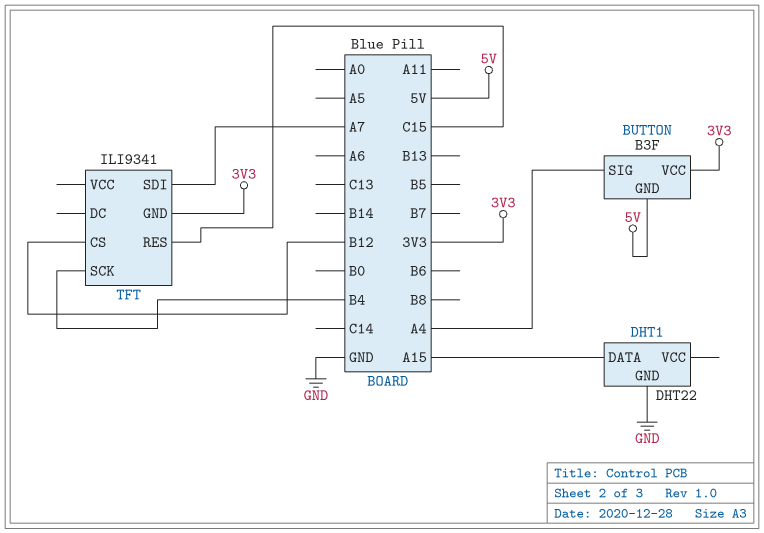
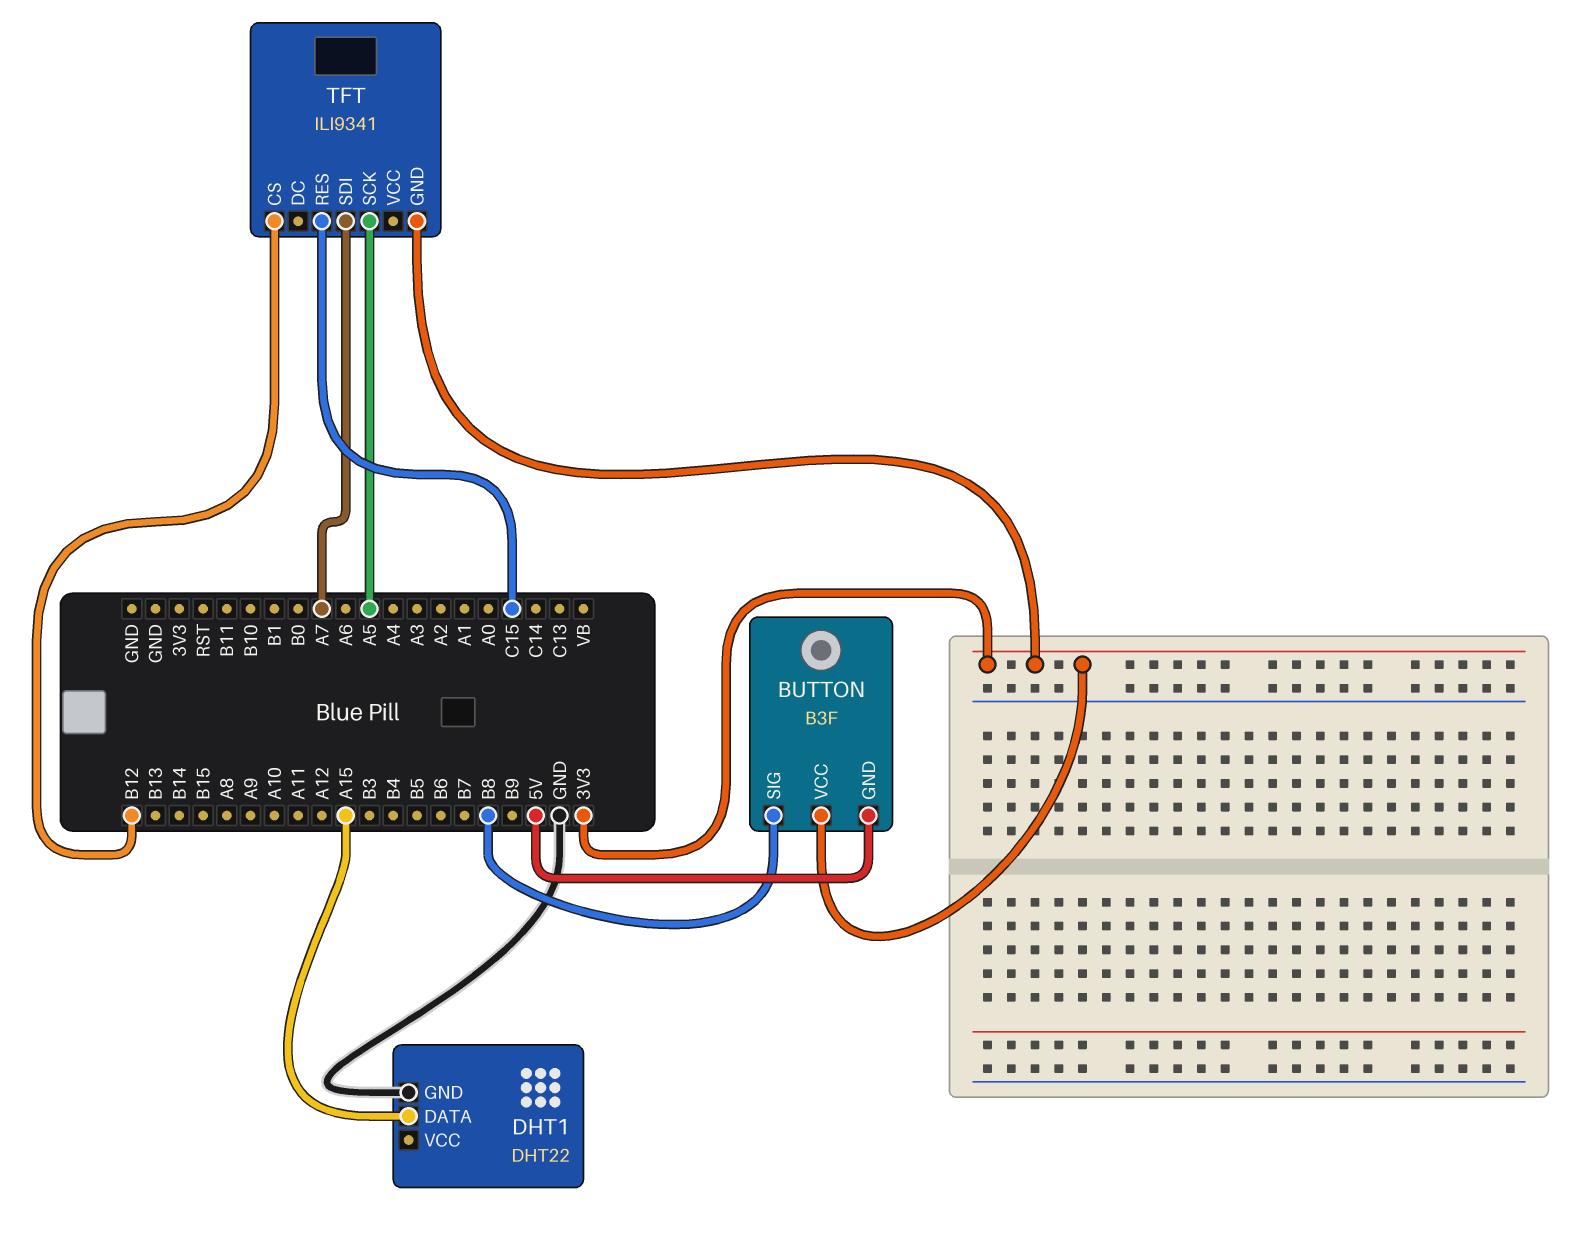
BUTTON pin SIG: A4 -> B8
TFT pin SCK: B4 -> A5

